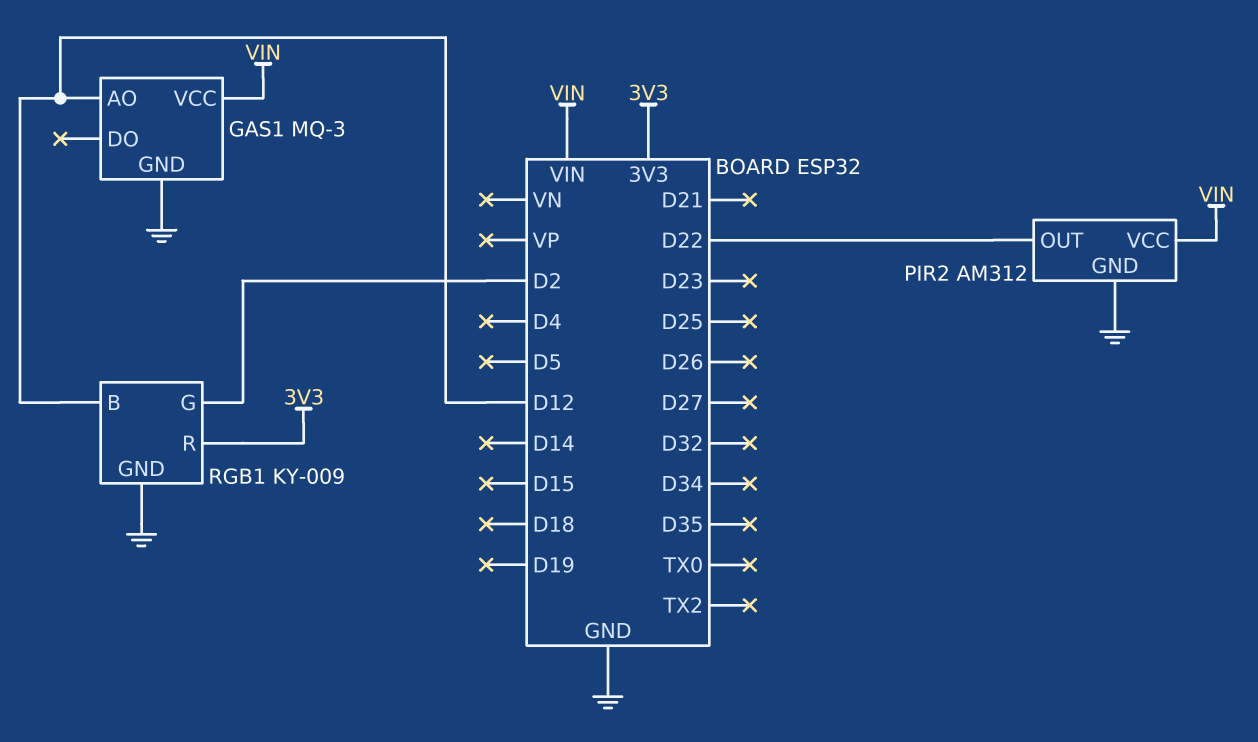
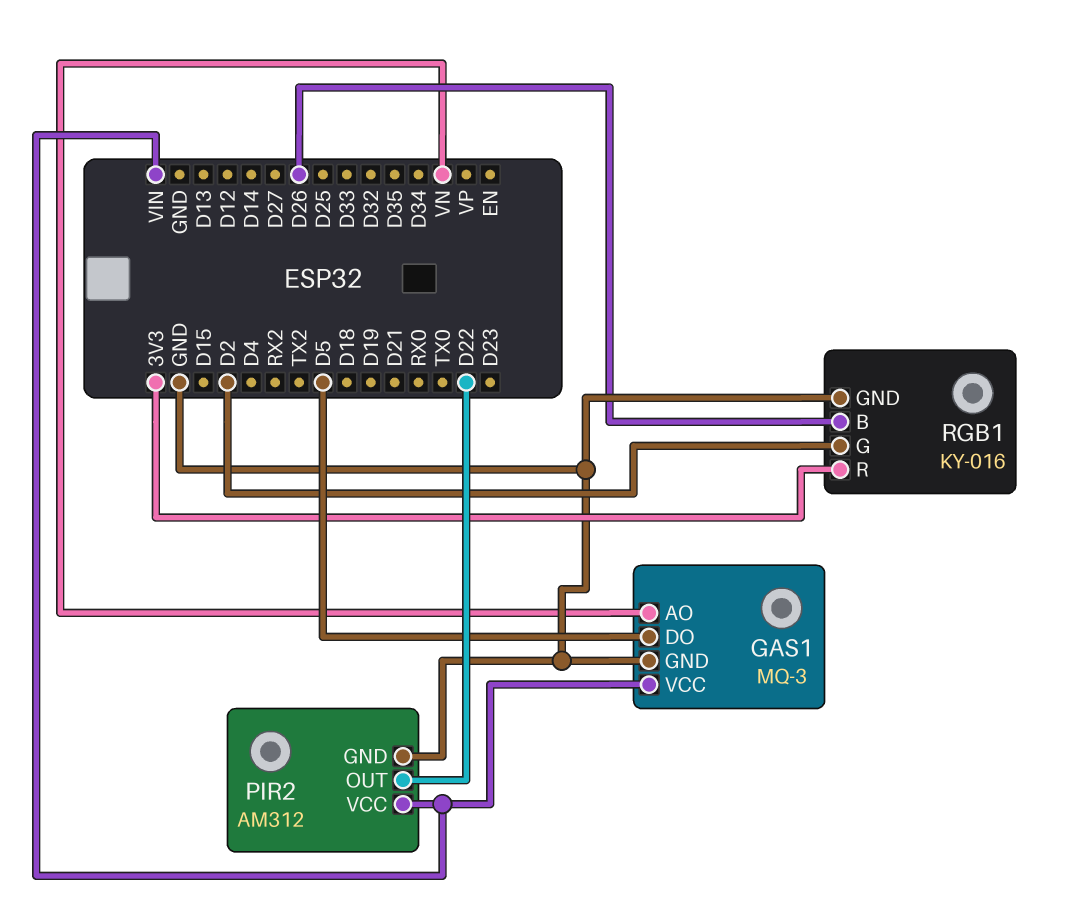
GAS1 pin AO: D12 -> VN
GAS1 pin DO: none -> D5
RGB1: KY-009 -> KY-016
RGB1 pin B: D12 -> D26

